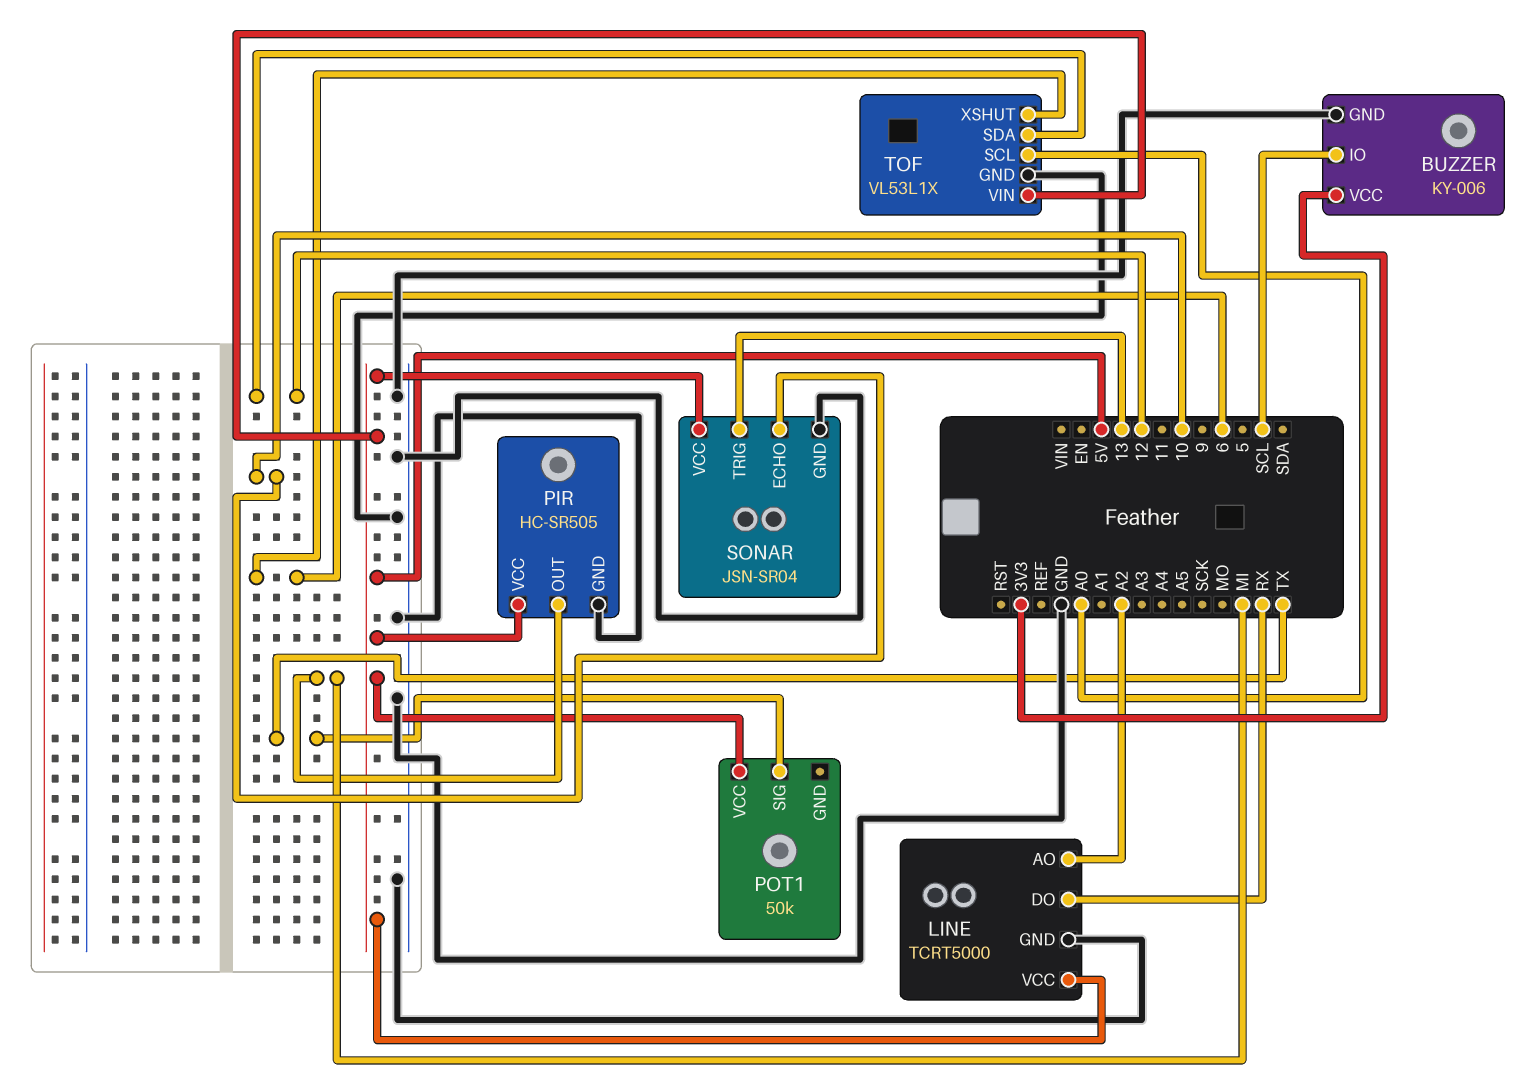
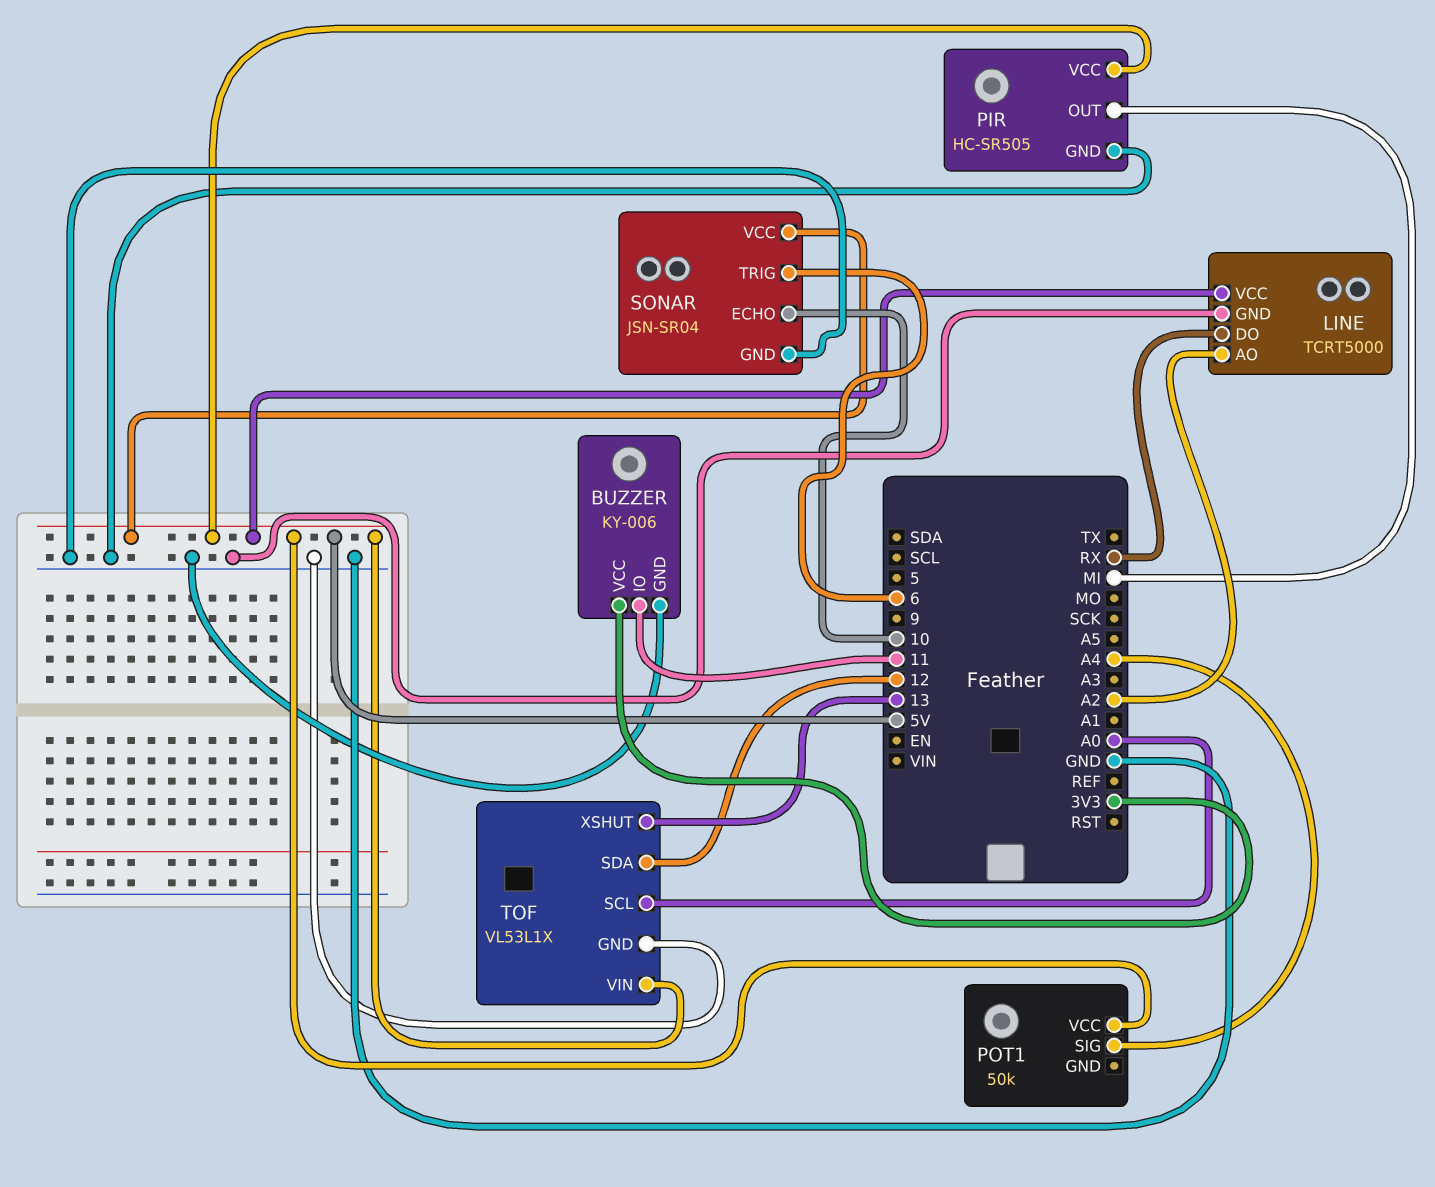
BUZZER pin IO: SCL -> 11
POT1 pin SIG: TX -> A4
SONAR pin TRIG: 13 -> 6
TOF pin XSHUT: 6 -> 13

